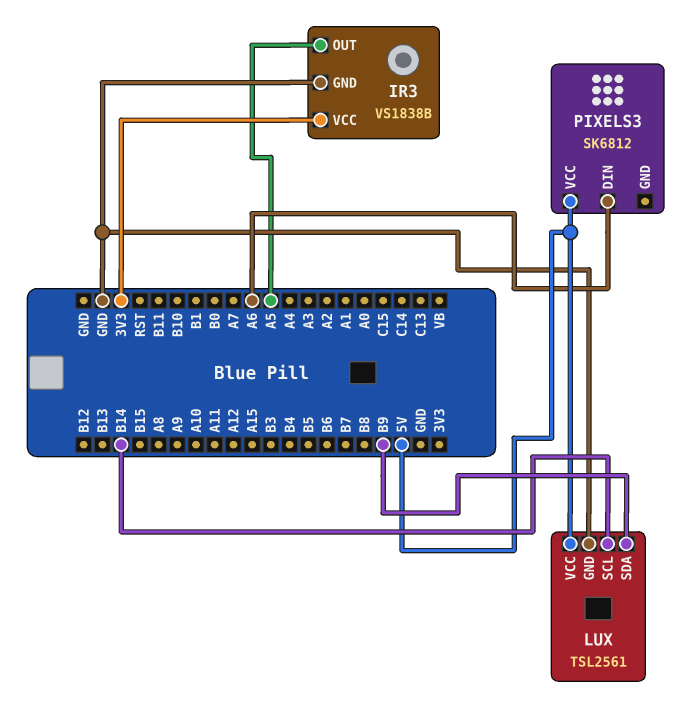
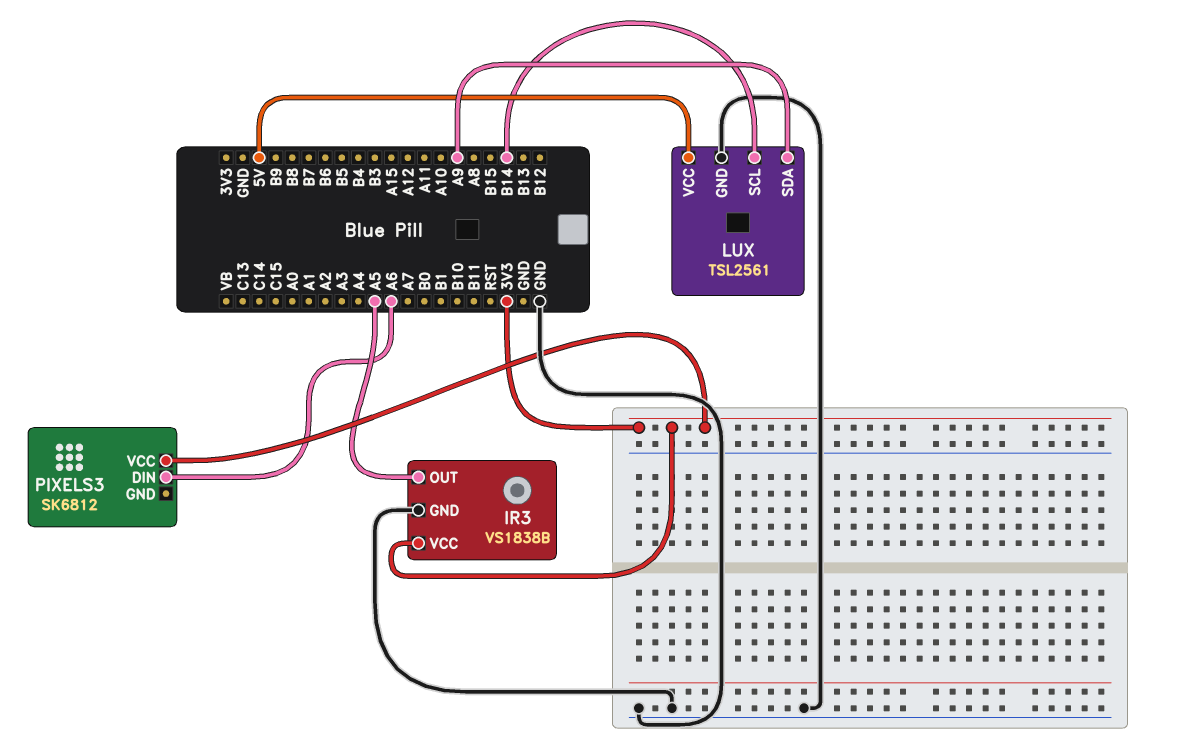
LUX pin SDA: B9 -> A9
PIXELS3 pin VCC: 5V -> 3V3

